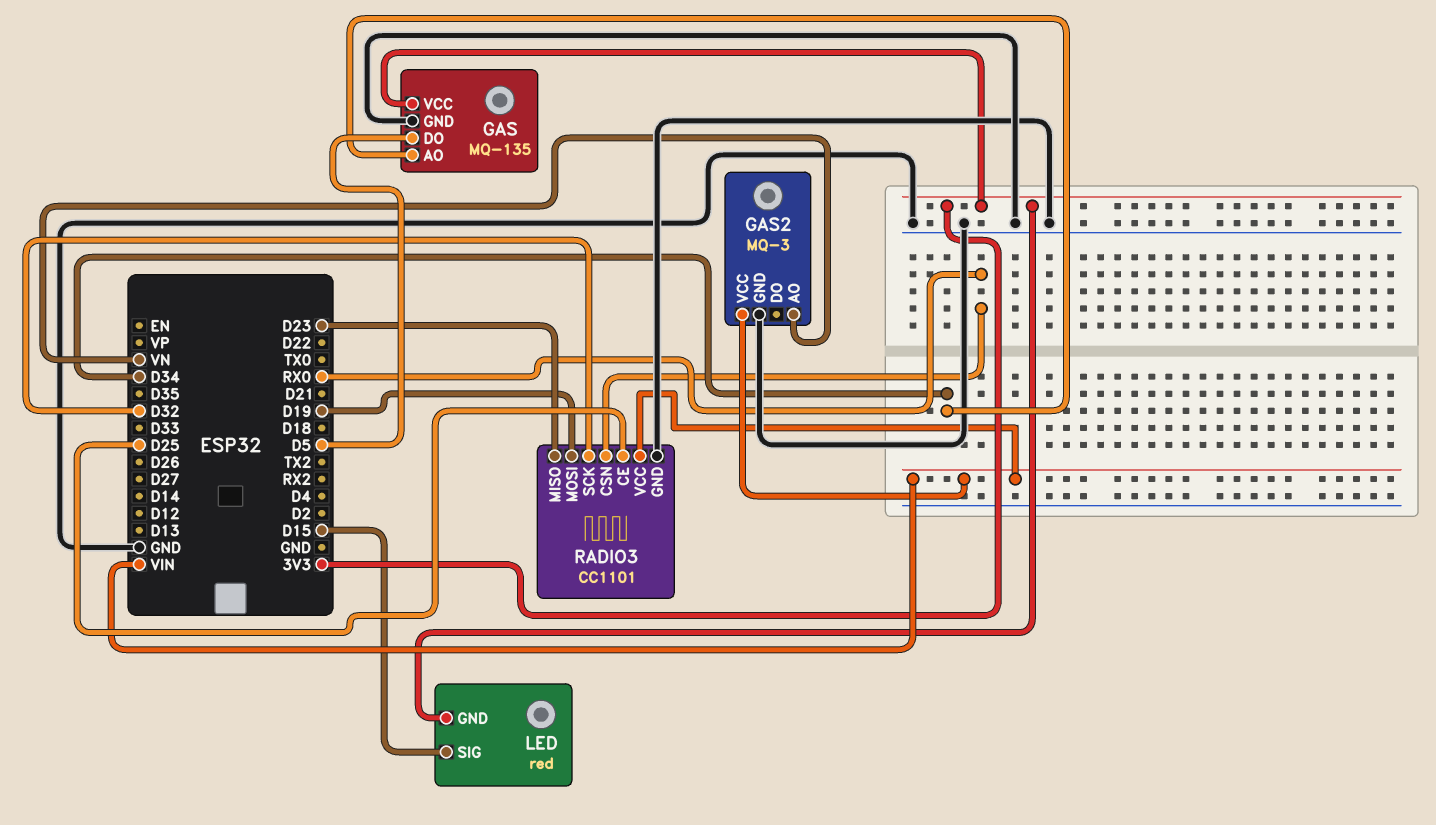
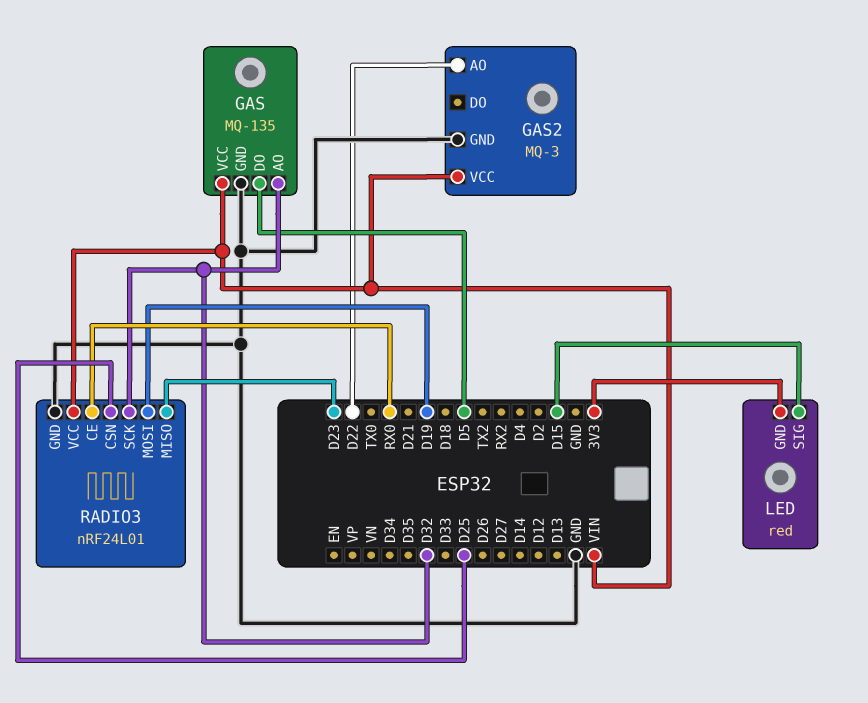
GAS pin AO: D34 -> D32
GAS pin VCC: 3V3 -> VIN
GAS2 pin AO: VN -> D22
RADIO3: CC1101 -> nRF24L01
RADIO3 pin CE: D25 -> RX0
RADIO3 pin CSN: RX0 -> D25

